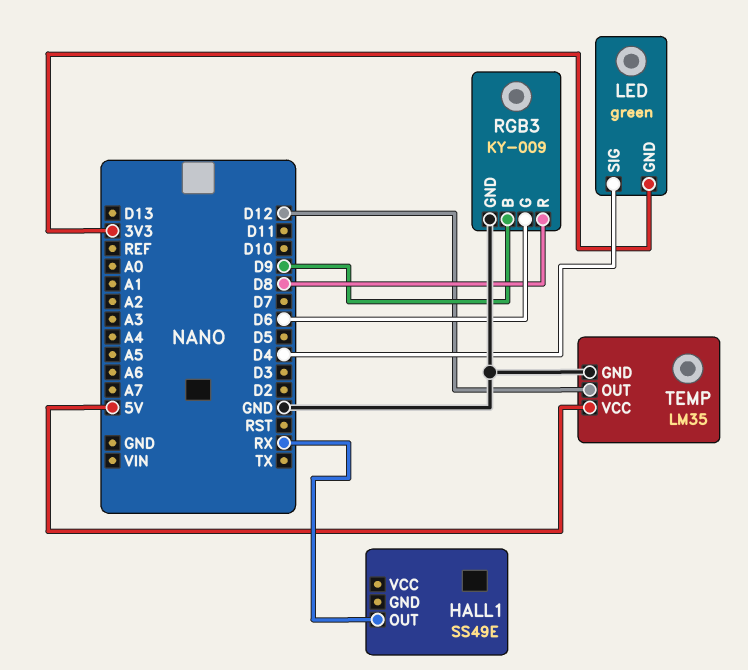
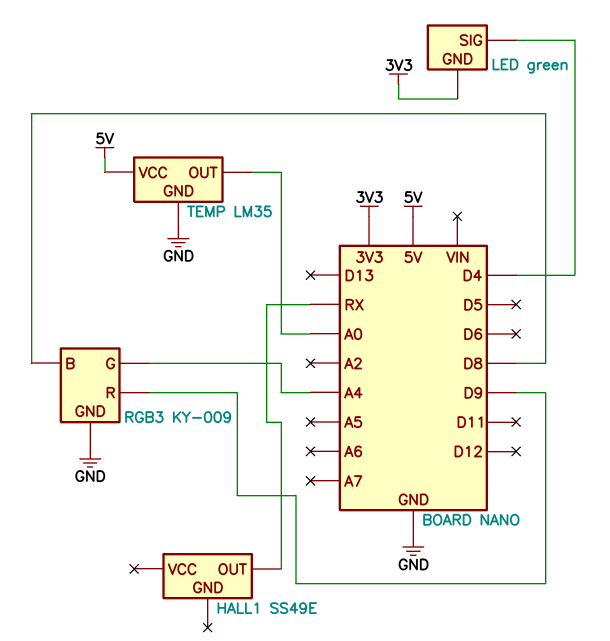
RGB3 pin B: D9 -> D8
RGB3 pin G: D6 -> A4
RGB3 pin R: D8 -> D9
TEMP pin OUT: D12 -> A0

